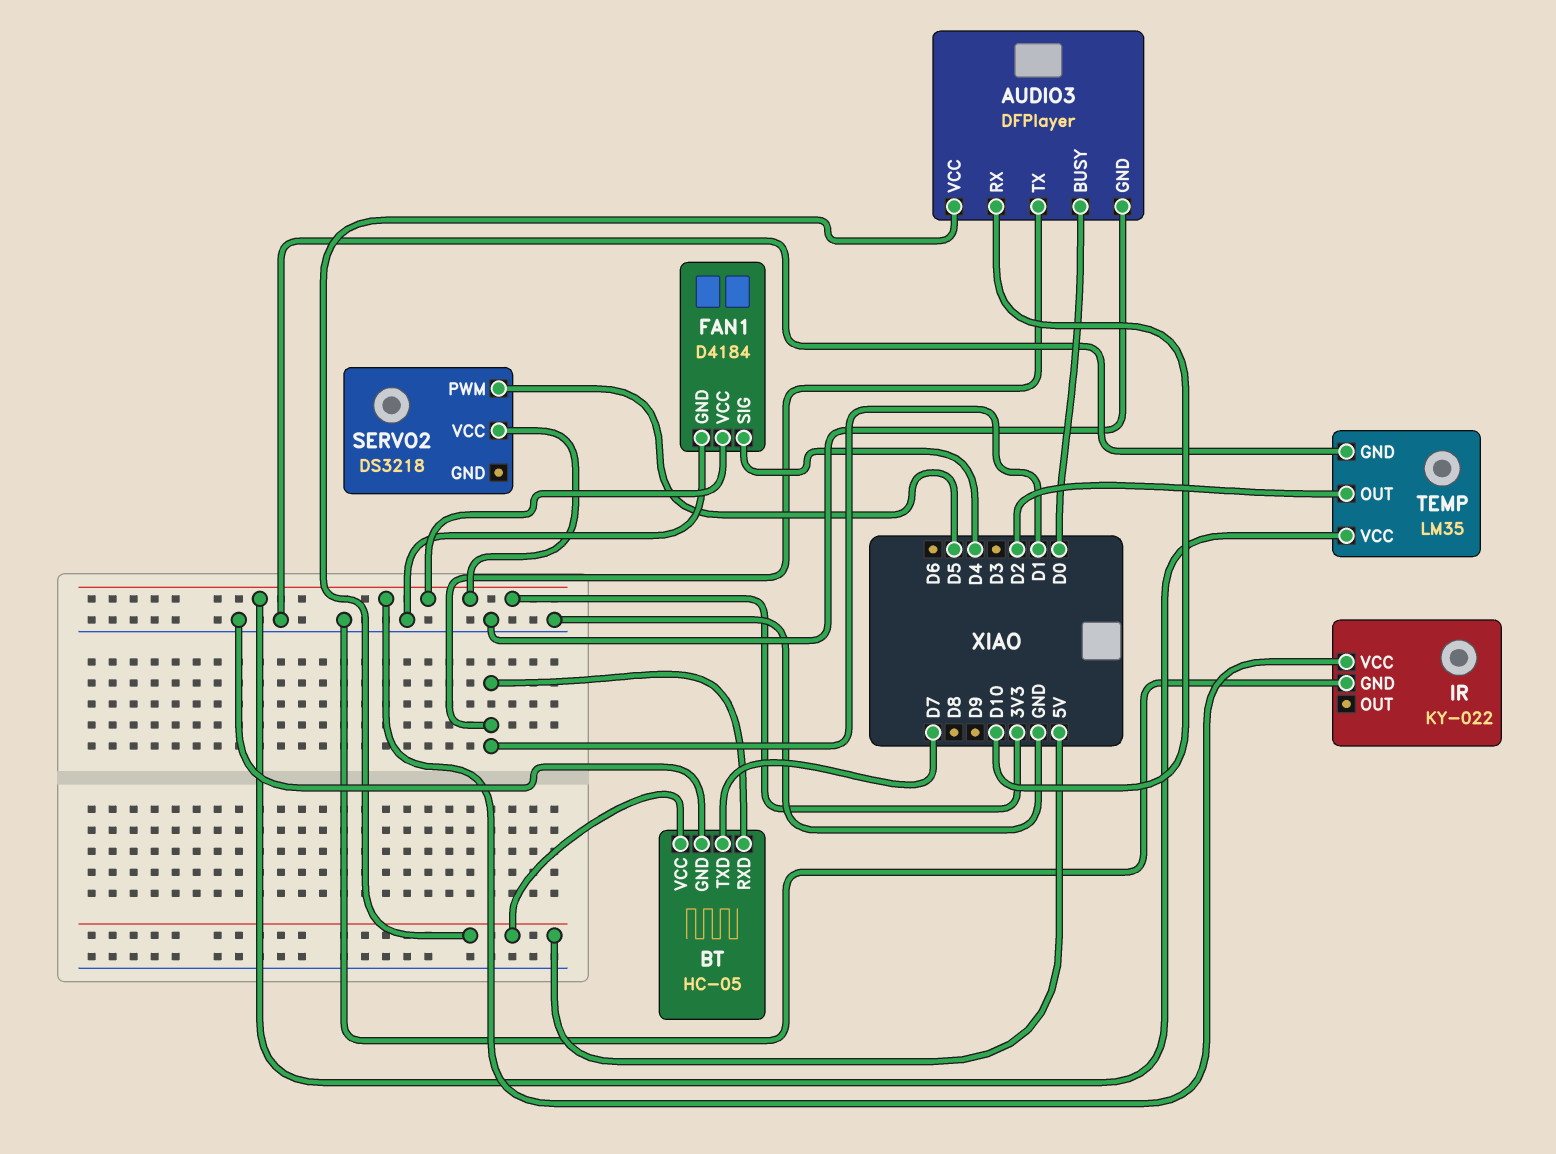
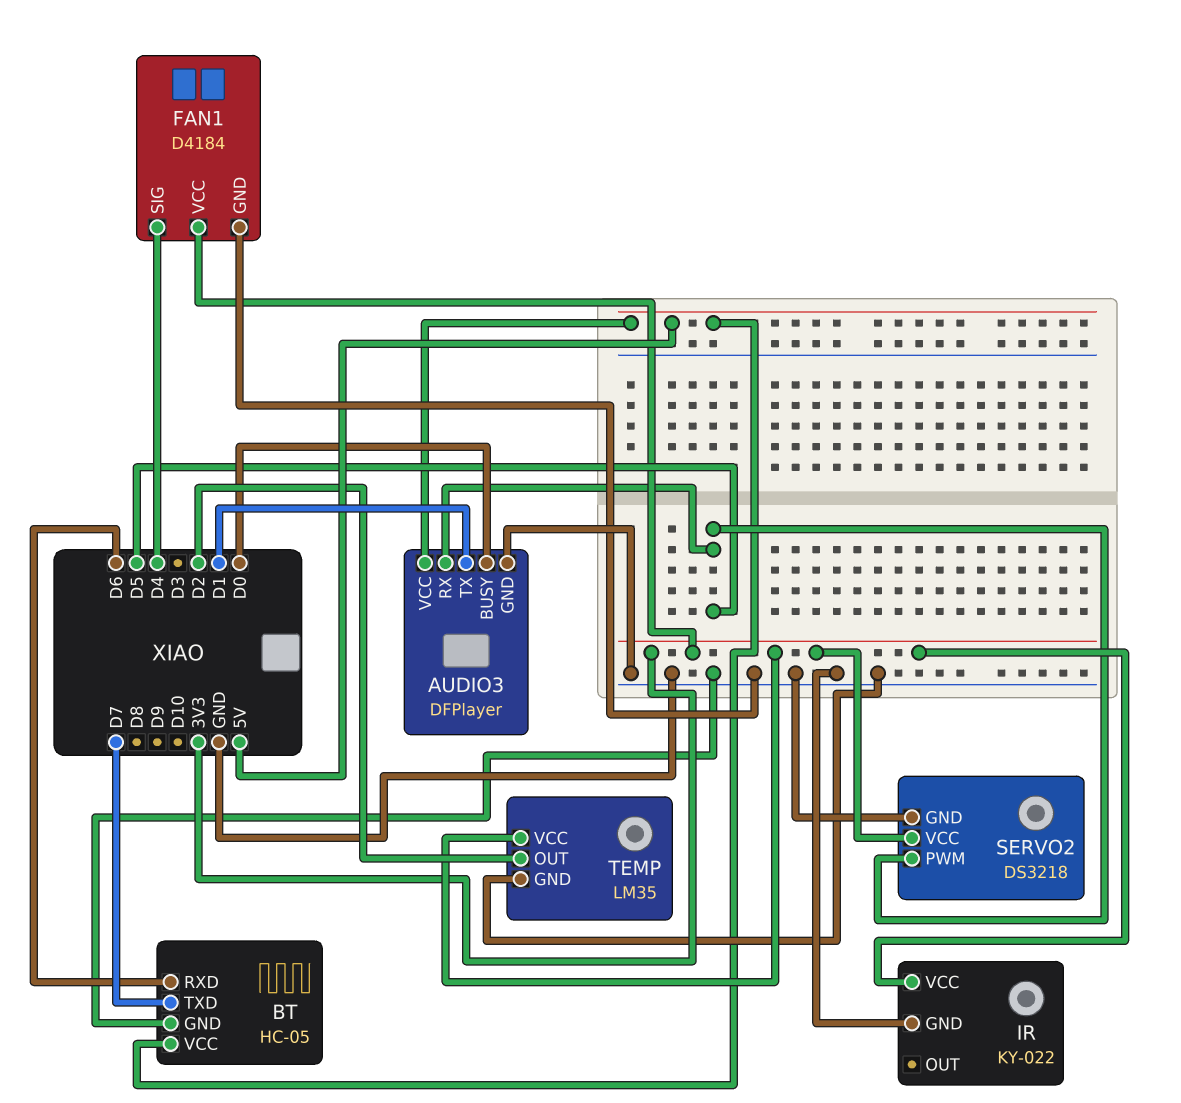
AUDIO3 pin RX: D10 -> D5
BT pin RXD: D1 -> D6
SERVO2 pin GND: none -> GND

